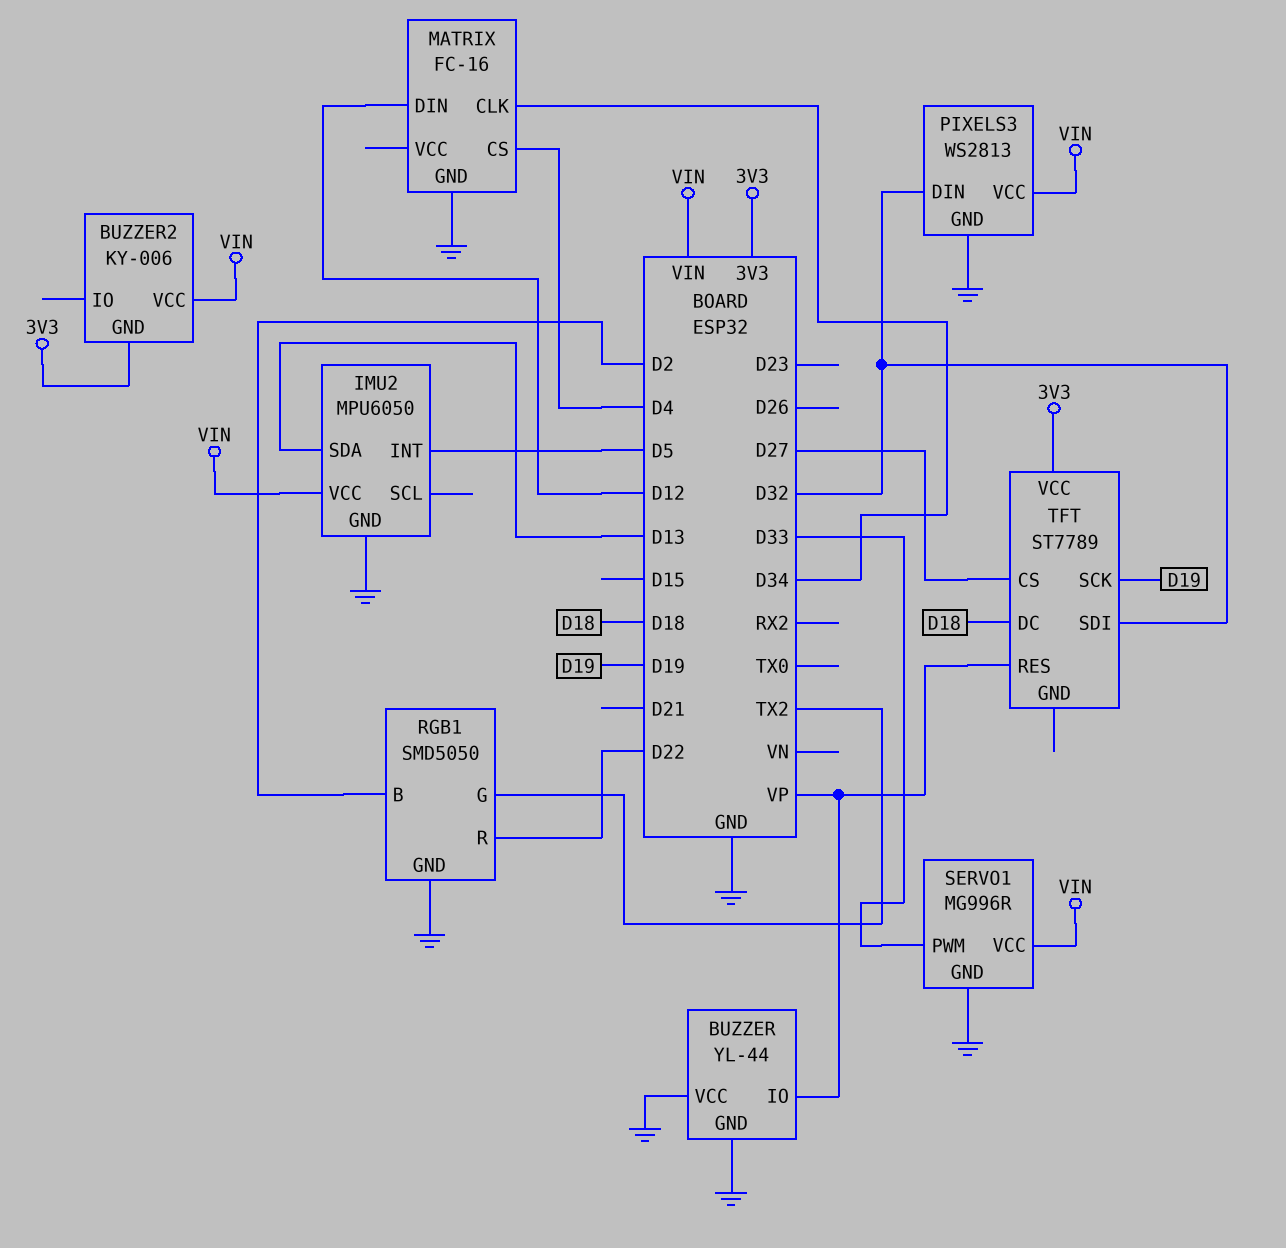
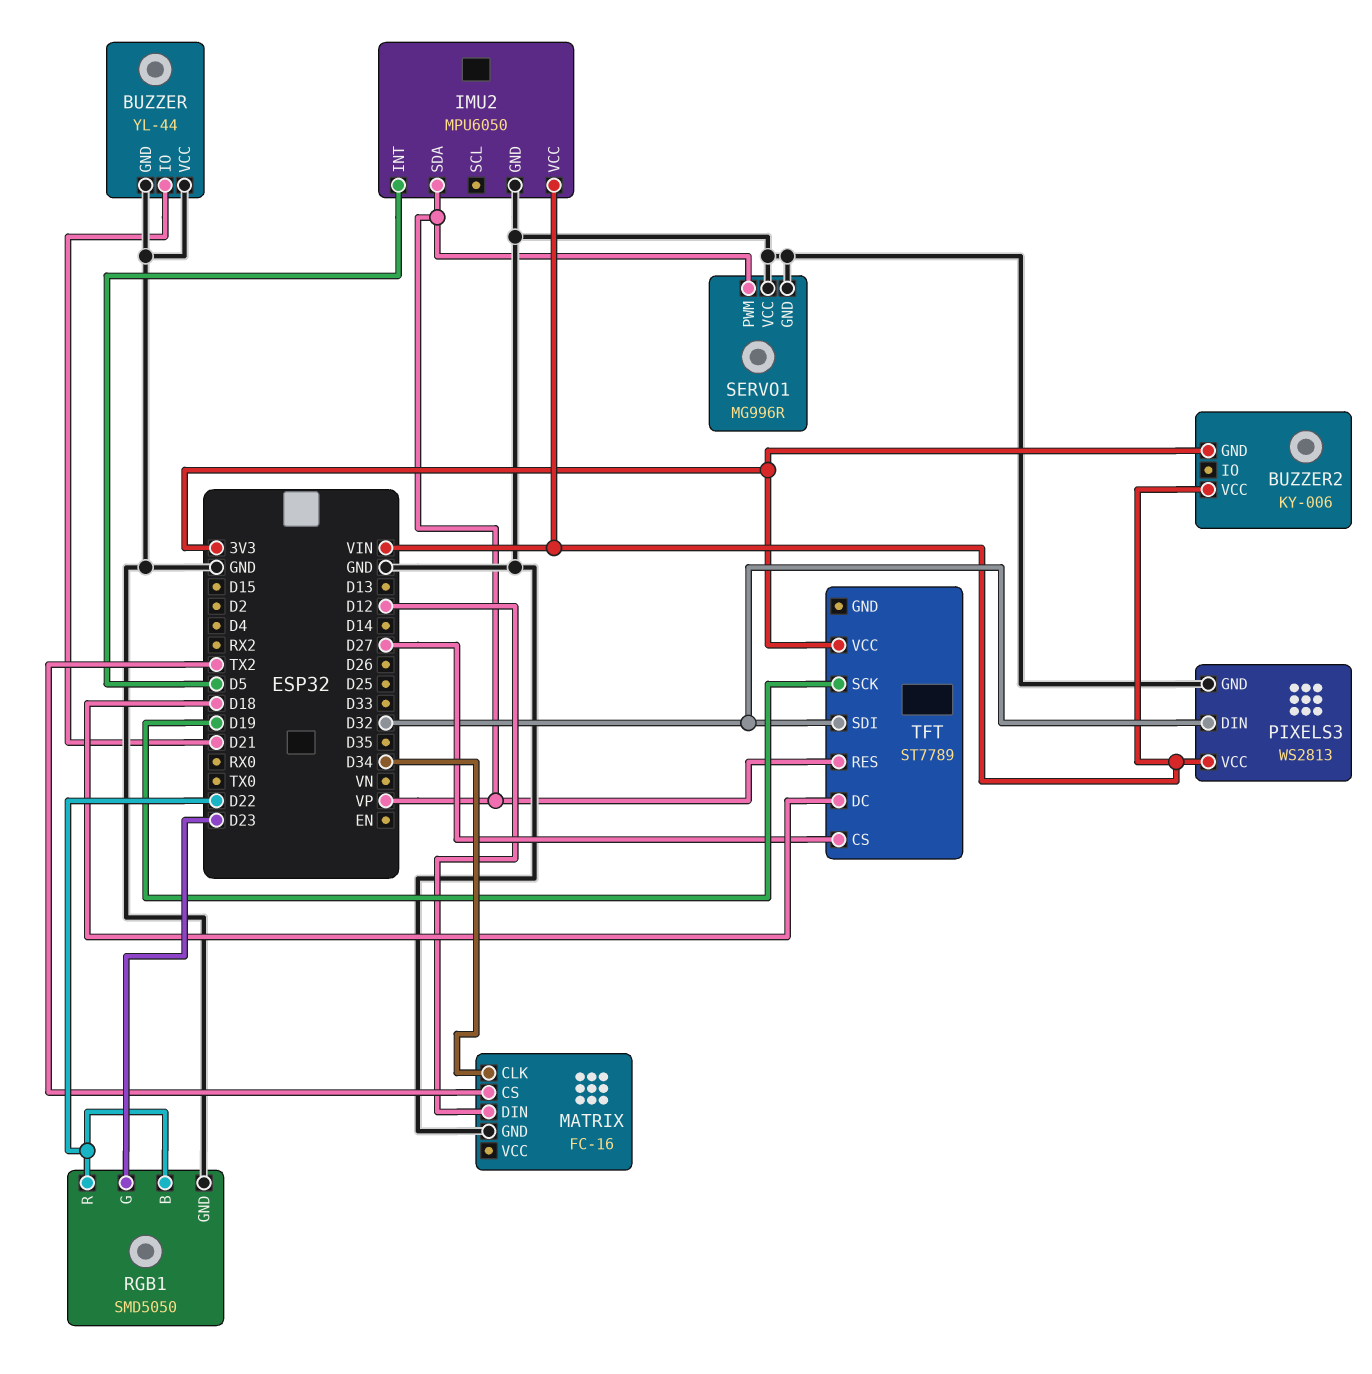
BUZZER pin IO: VP -> D21
IMU2 pin SDA: D13 -> VP
MATRIX pin CS: D4 -> TX2
RGB1 pin B: D2 -> D22
RGB1 pin G: TX2 -> D23
SERVO1 pin PWM: D33 -> VP
SERVO1 pin VCC: VIN -> GND

